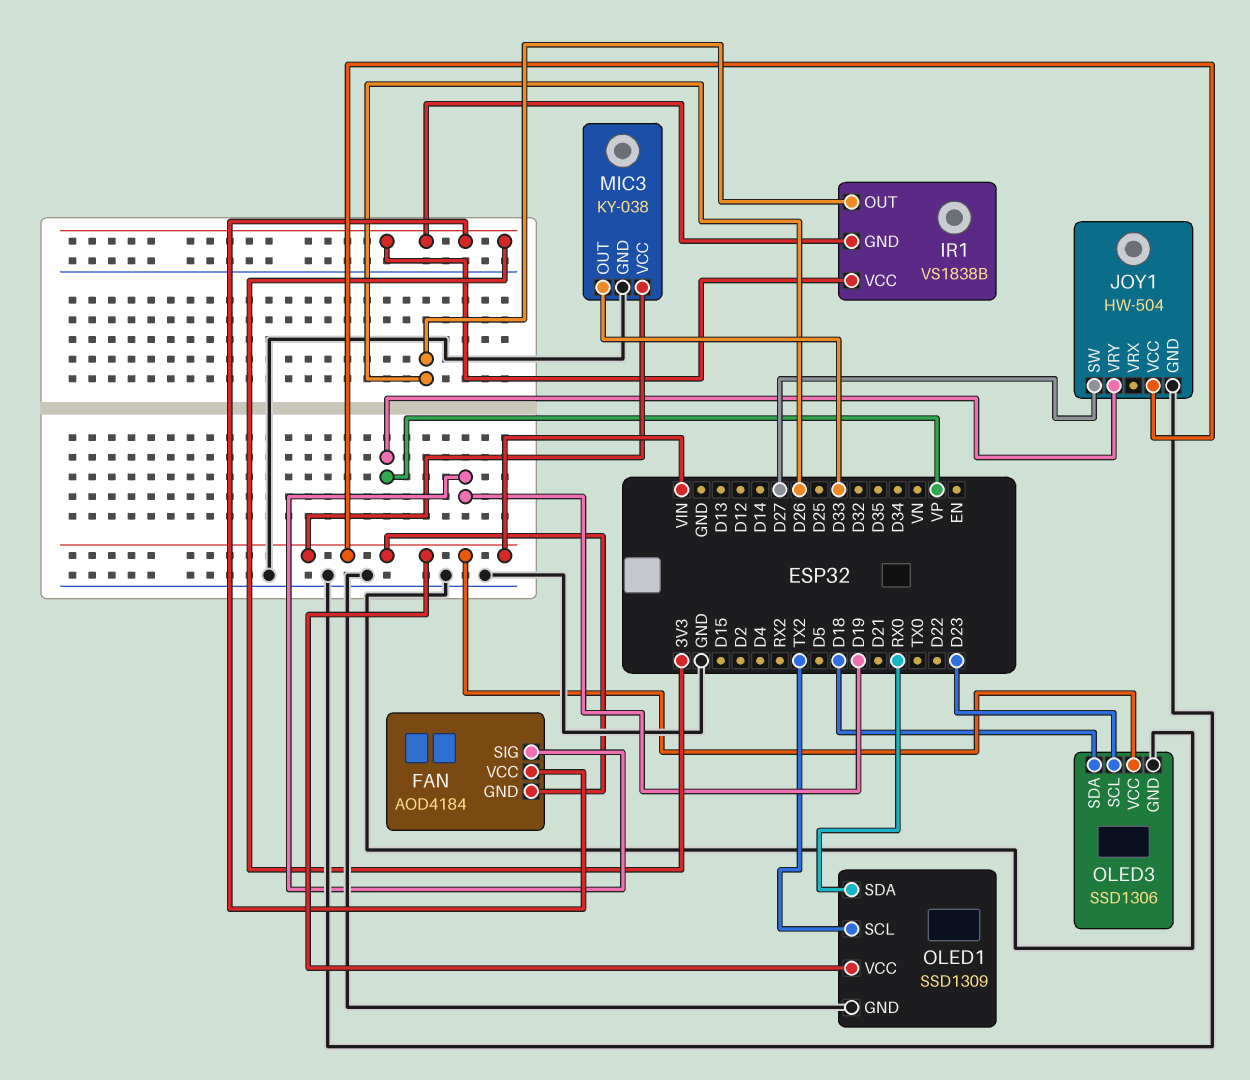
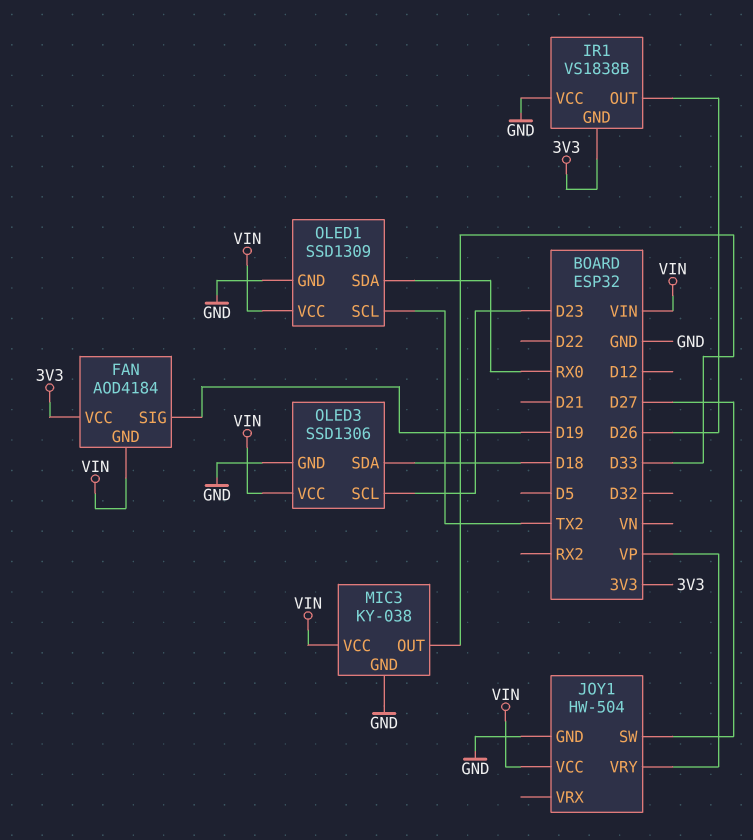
IR1 pin VCC: 3V3 -> GND

